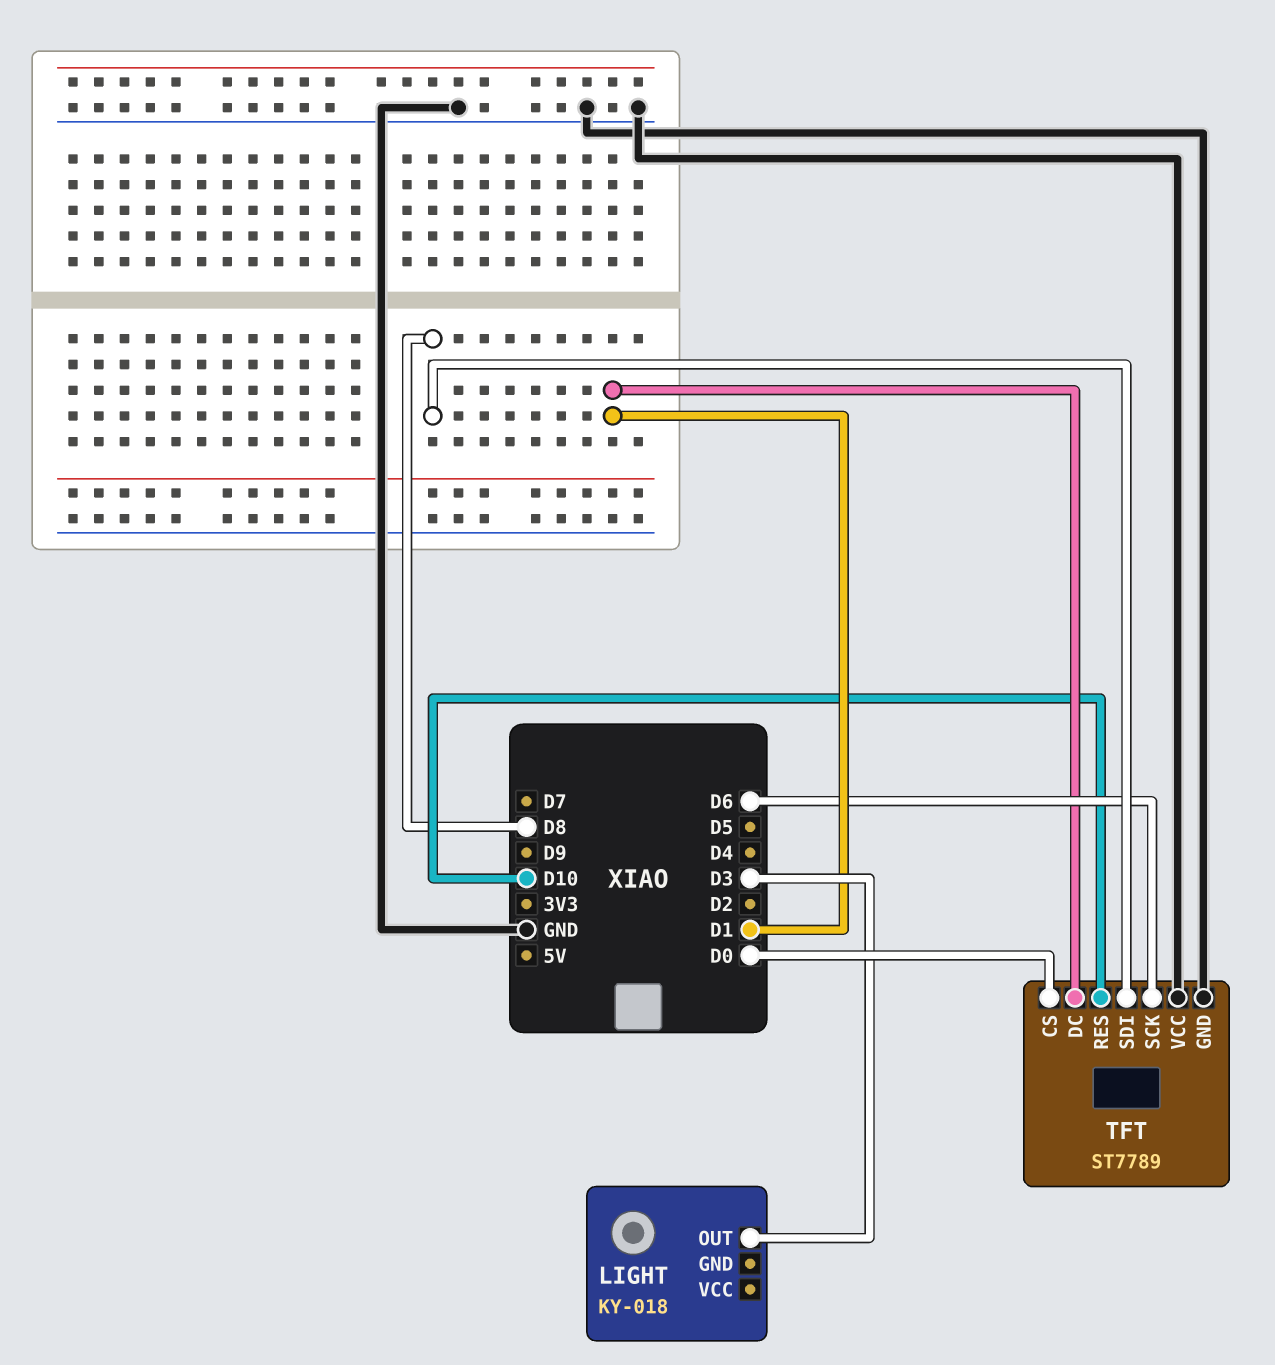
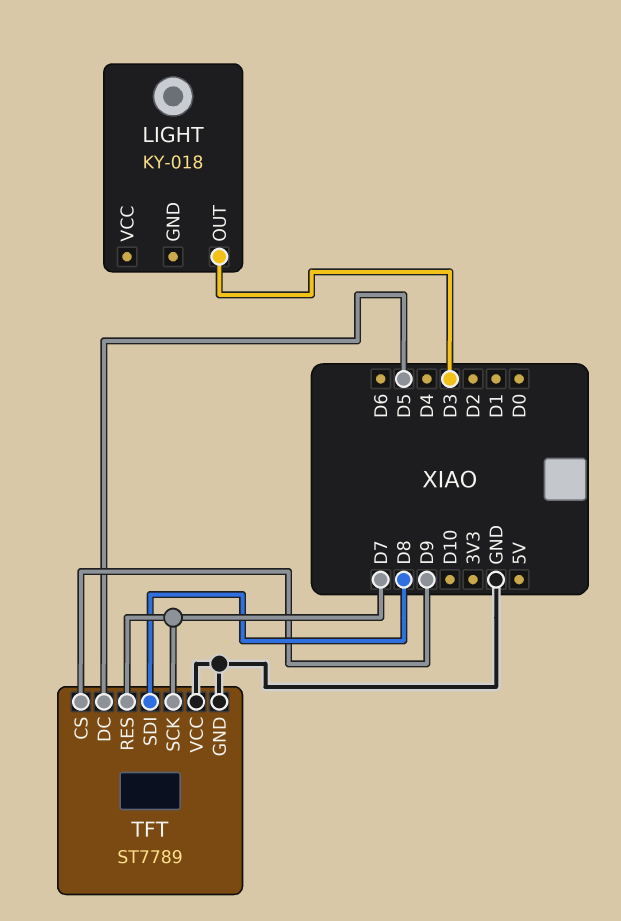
TFT pin CS: D0 -> D9
TFT pin DC: D1 -> D5
TFT pin RES: D10 -> D7
TFT pin SCK: D6 -> D7

